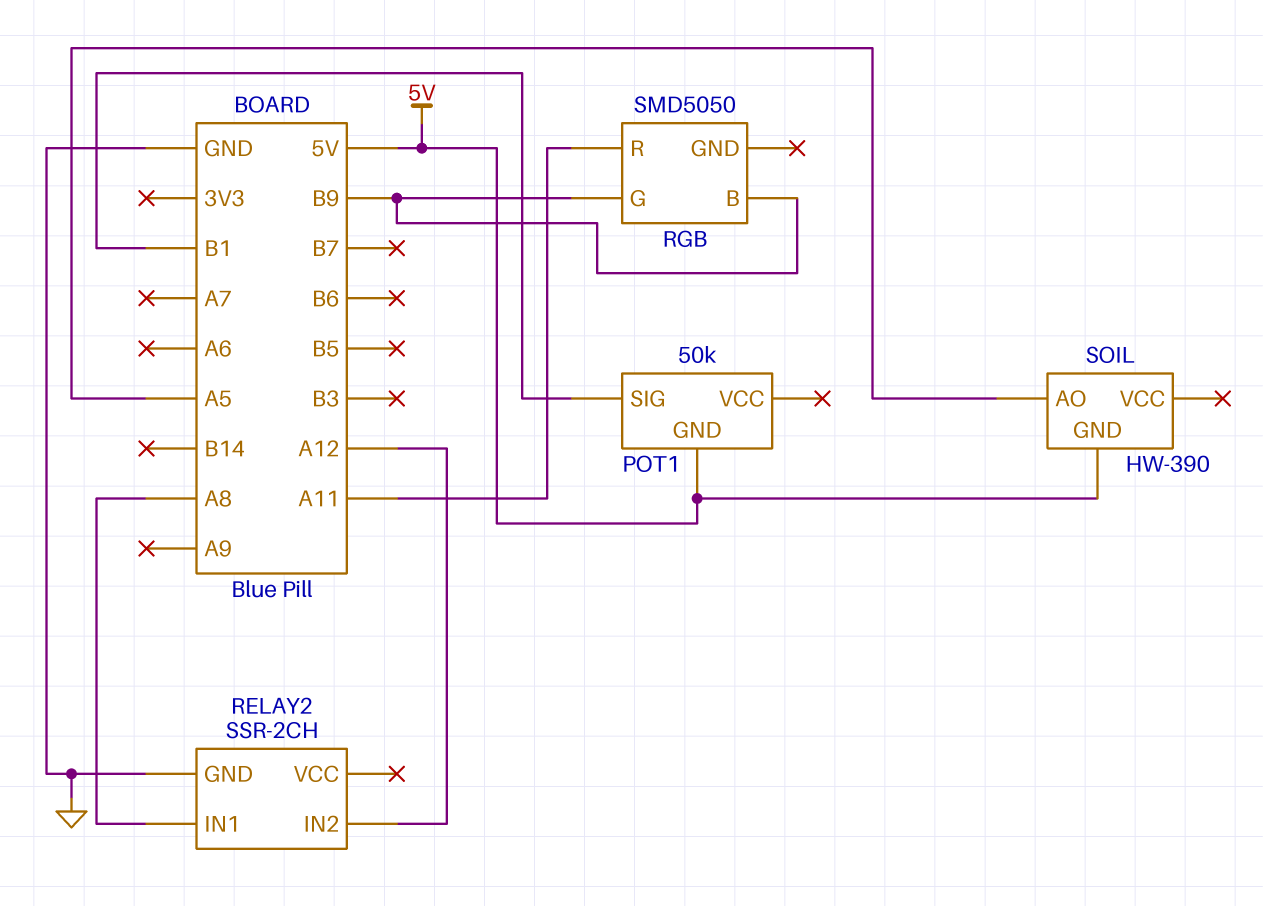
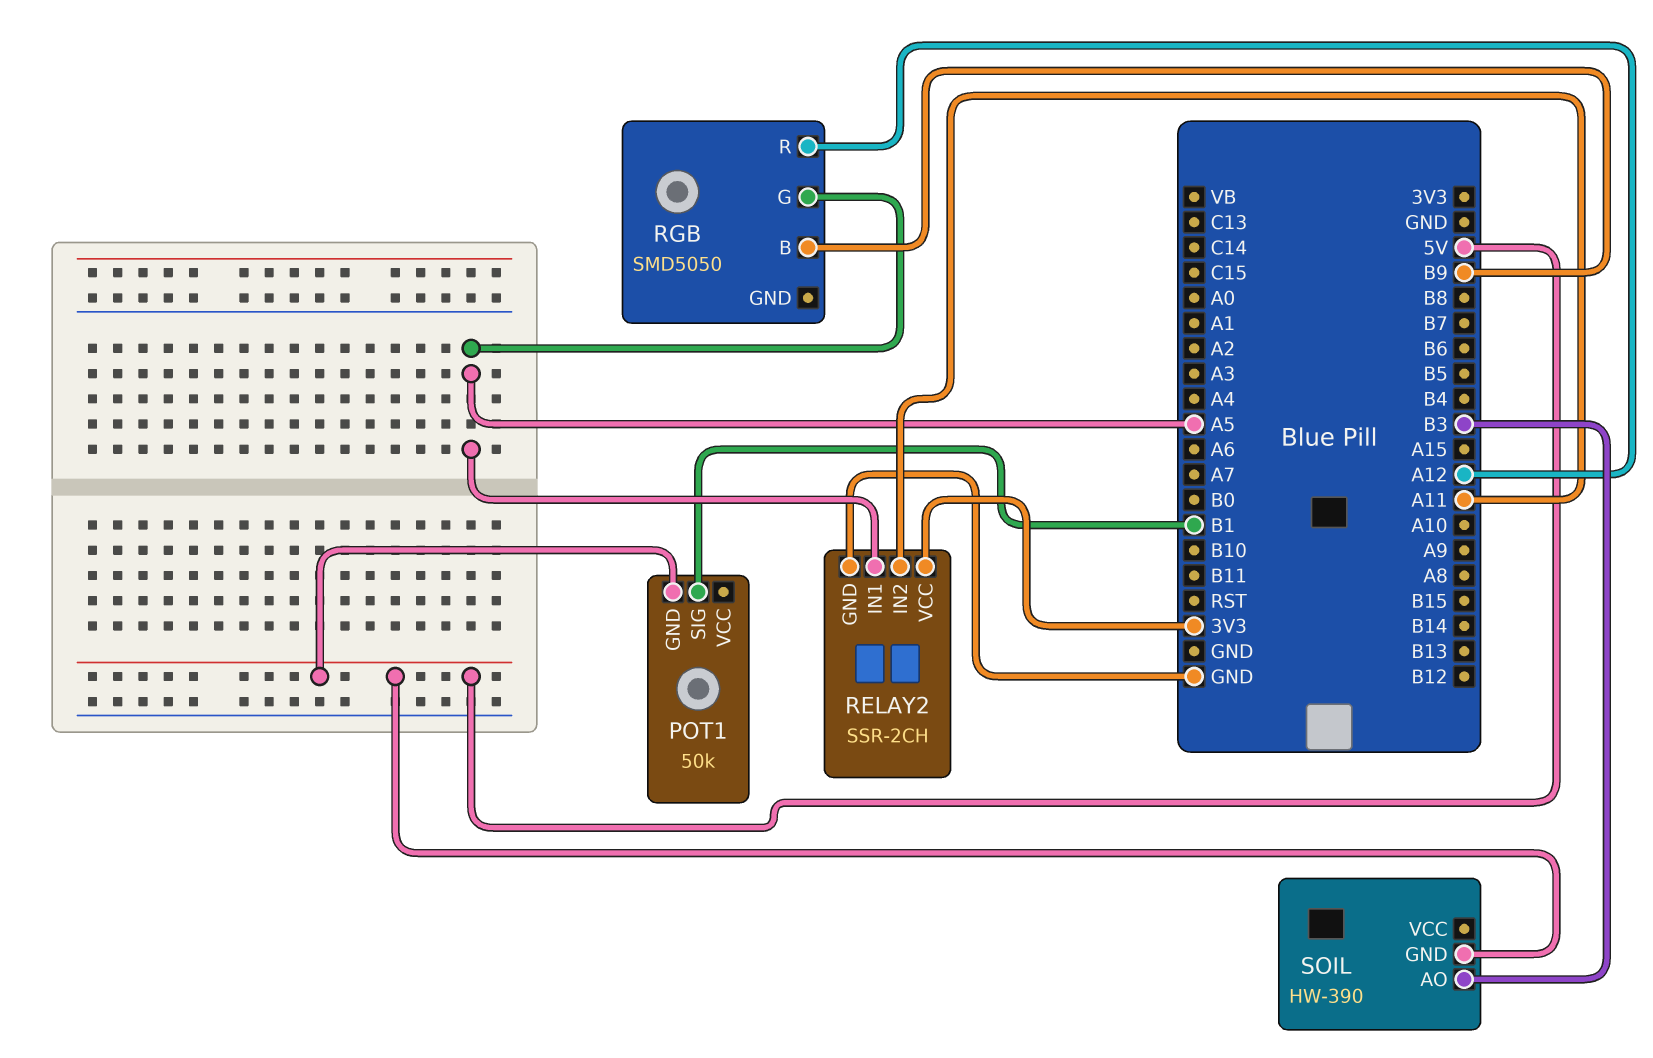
RELAY2 pin IN1: A8 -> A5
RELAY2 pin IN2: A12 -> A11
RELAY2 pin VCC: none -> 3V3
RGB pin G: B9 -> A5
RGB pin R: A11 -> A12
SOIL pin AO: A5 -> B3

